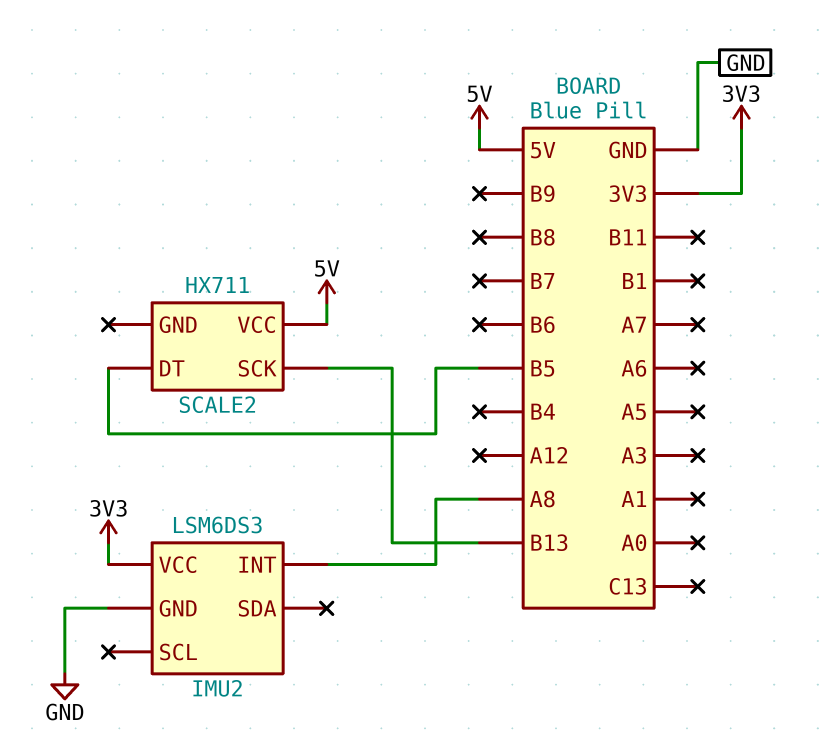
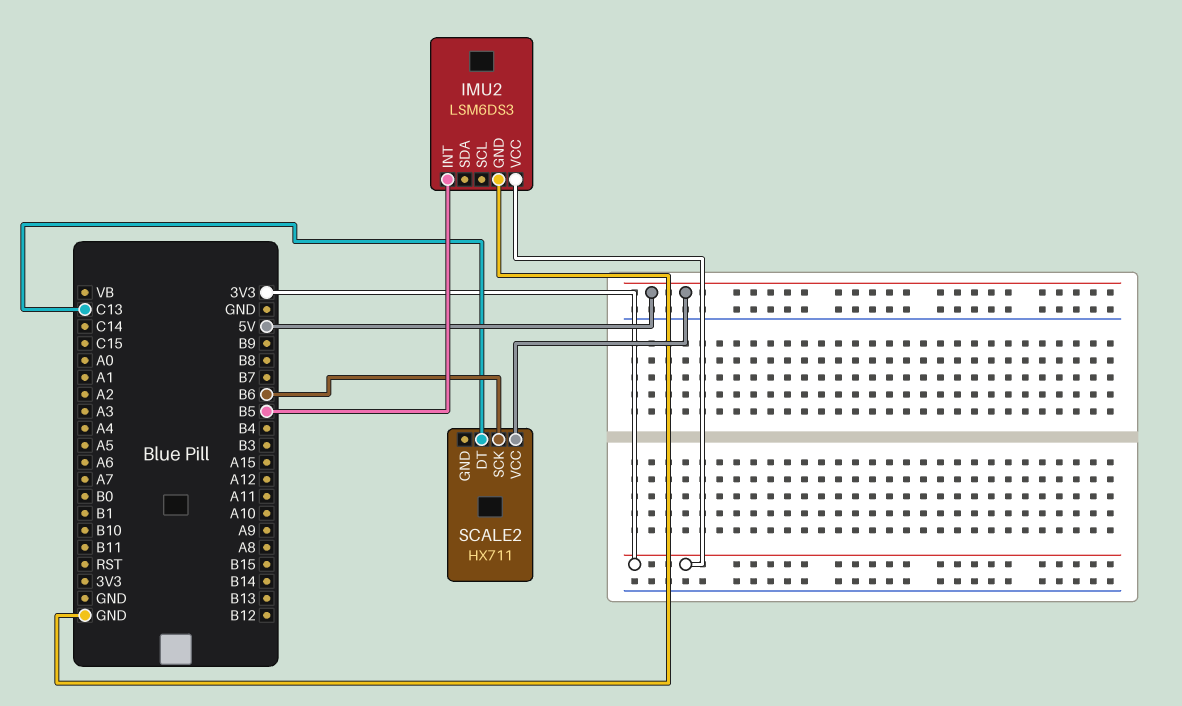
IMU2 pin INT: A8 -> B5
SCALE2 pin DT: B5 -> C13
SCALE2 pin SCK: B13 -> B6

